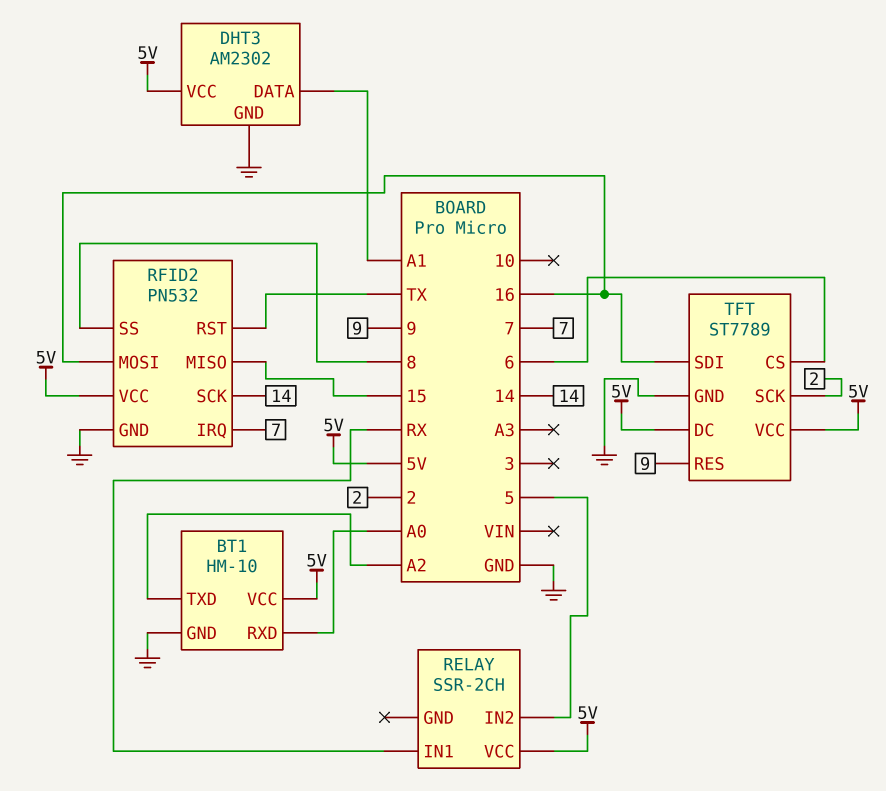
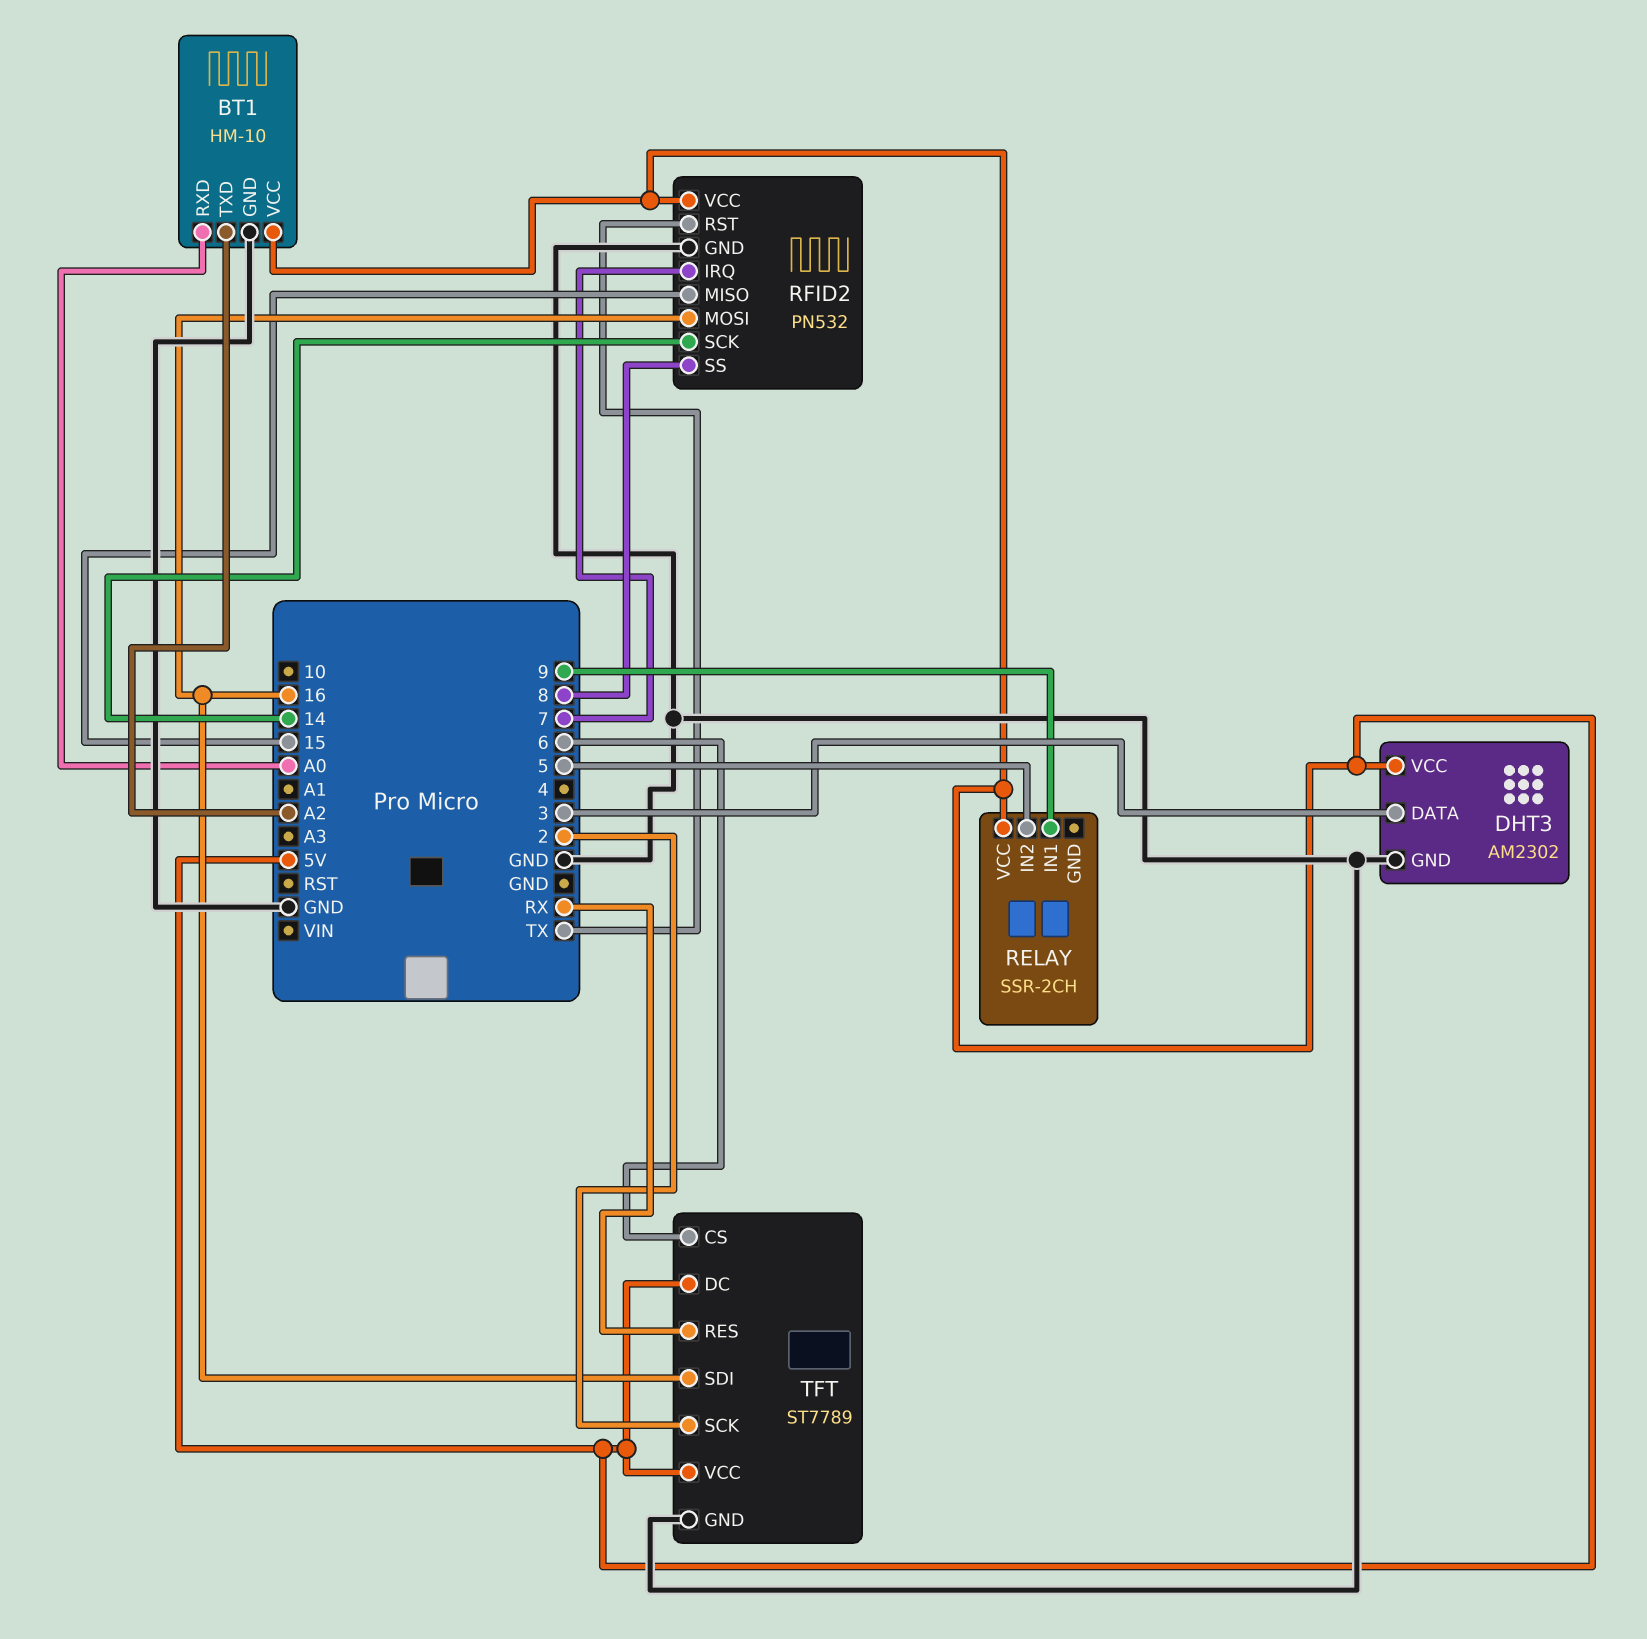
DHT3 pin DATA: A1 -> 3
RELAY pin IN1: RX -> 9
TFT pin RES: 9 -> RX

